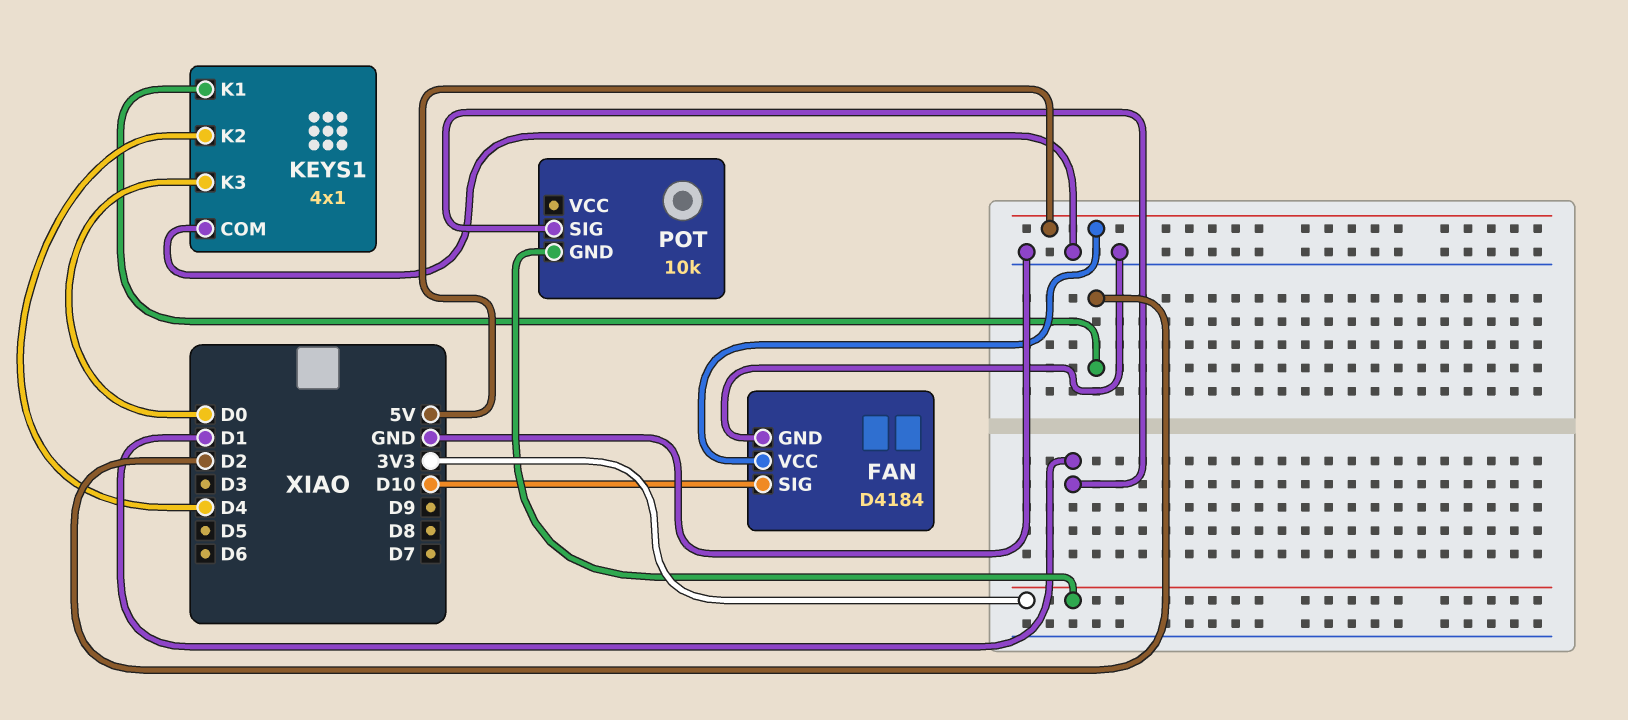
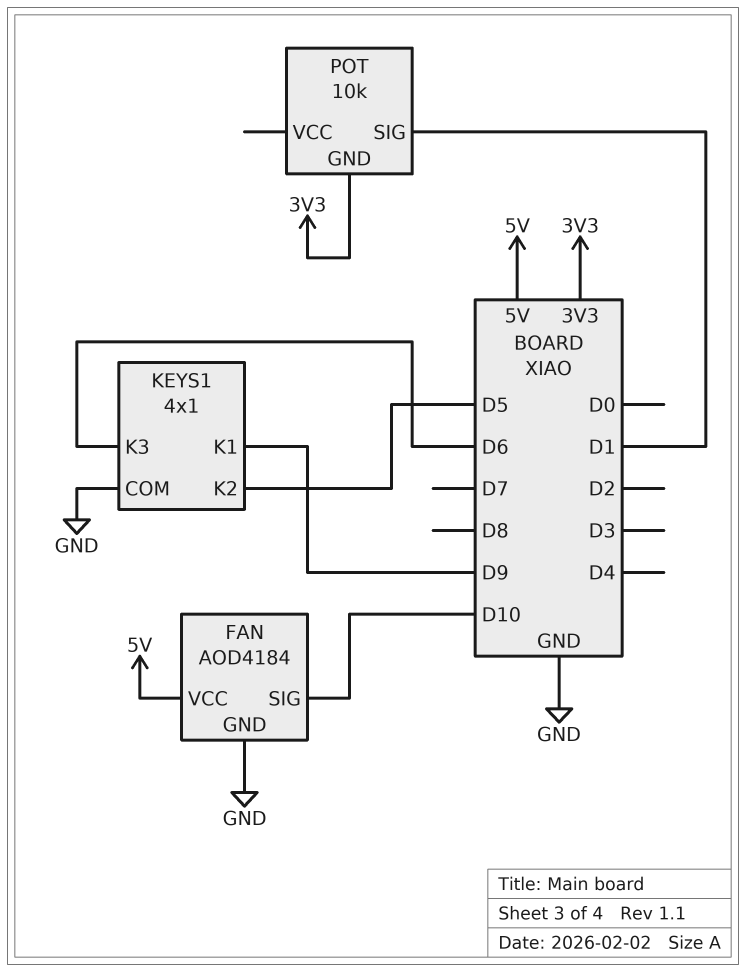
FAN: D4184 -> AOD4184
KEYS1 pin K1: D2 -> D9
KEYS1 pin K2: D4 -> D5
KEYS1 pin K3: D0 -> D6

